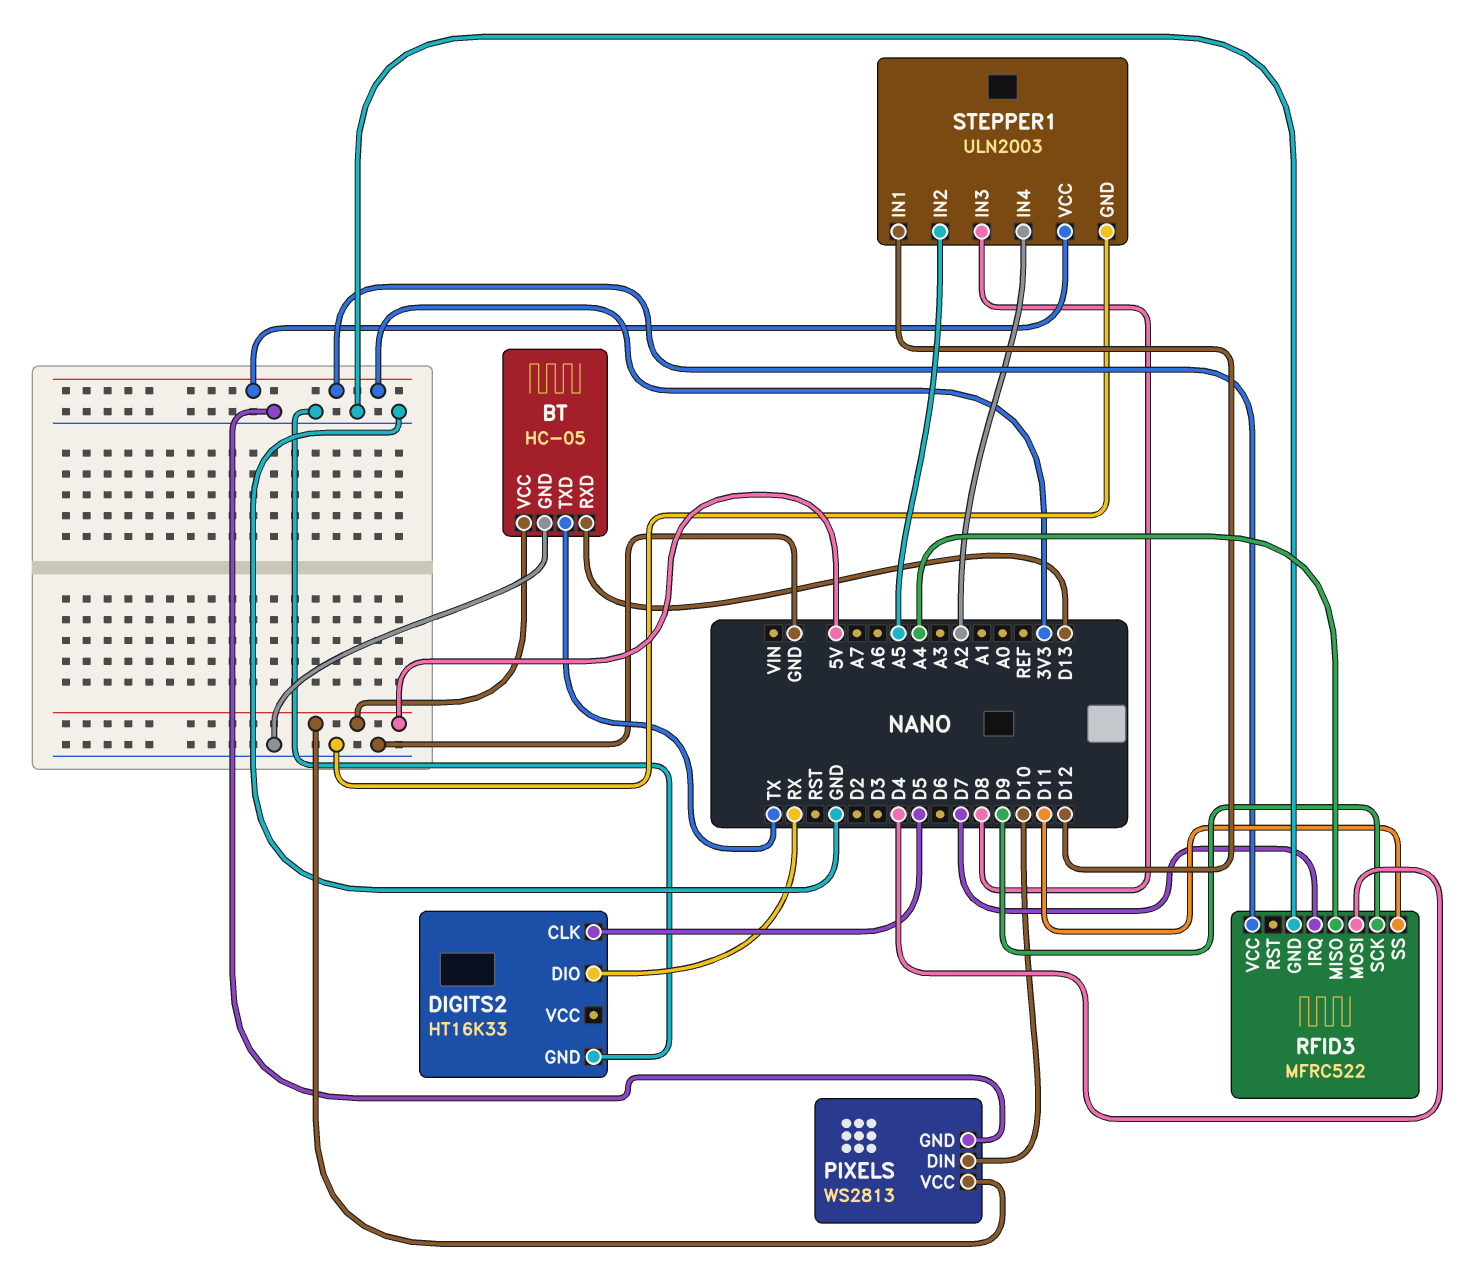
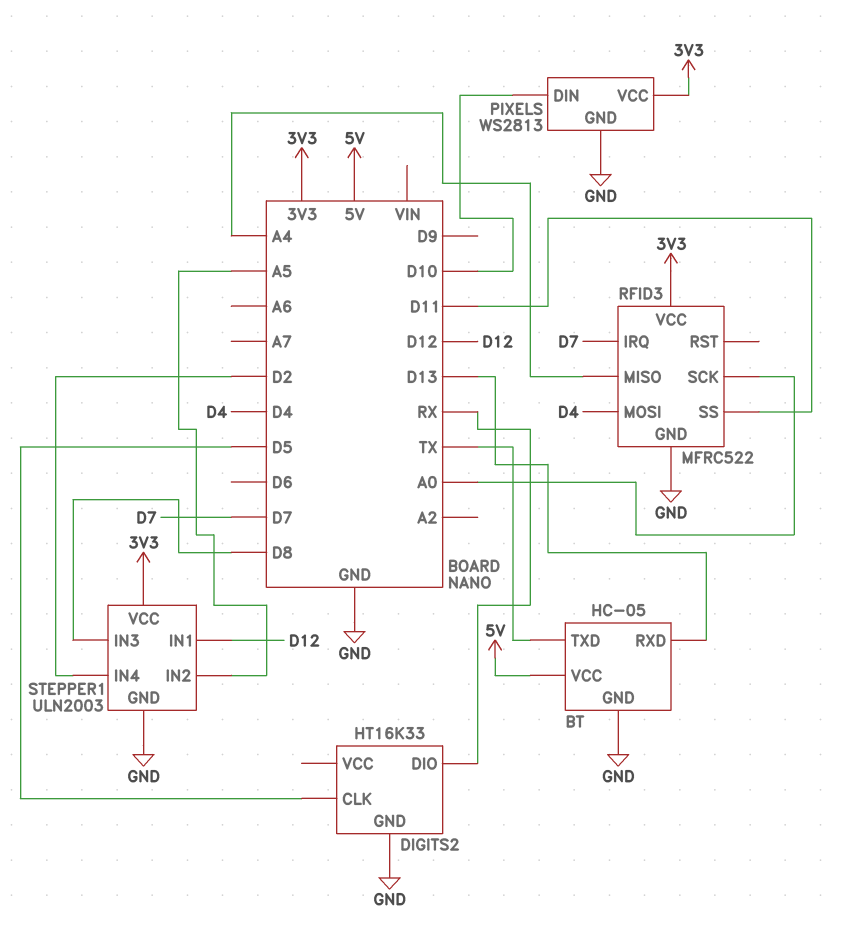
PIXELS pin VCC: 5V -> 3V3
RFID3 pin SCK: D9 -> A0
STEPPER1 pin IN4: A2 -> D2

